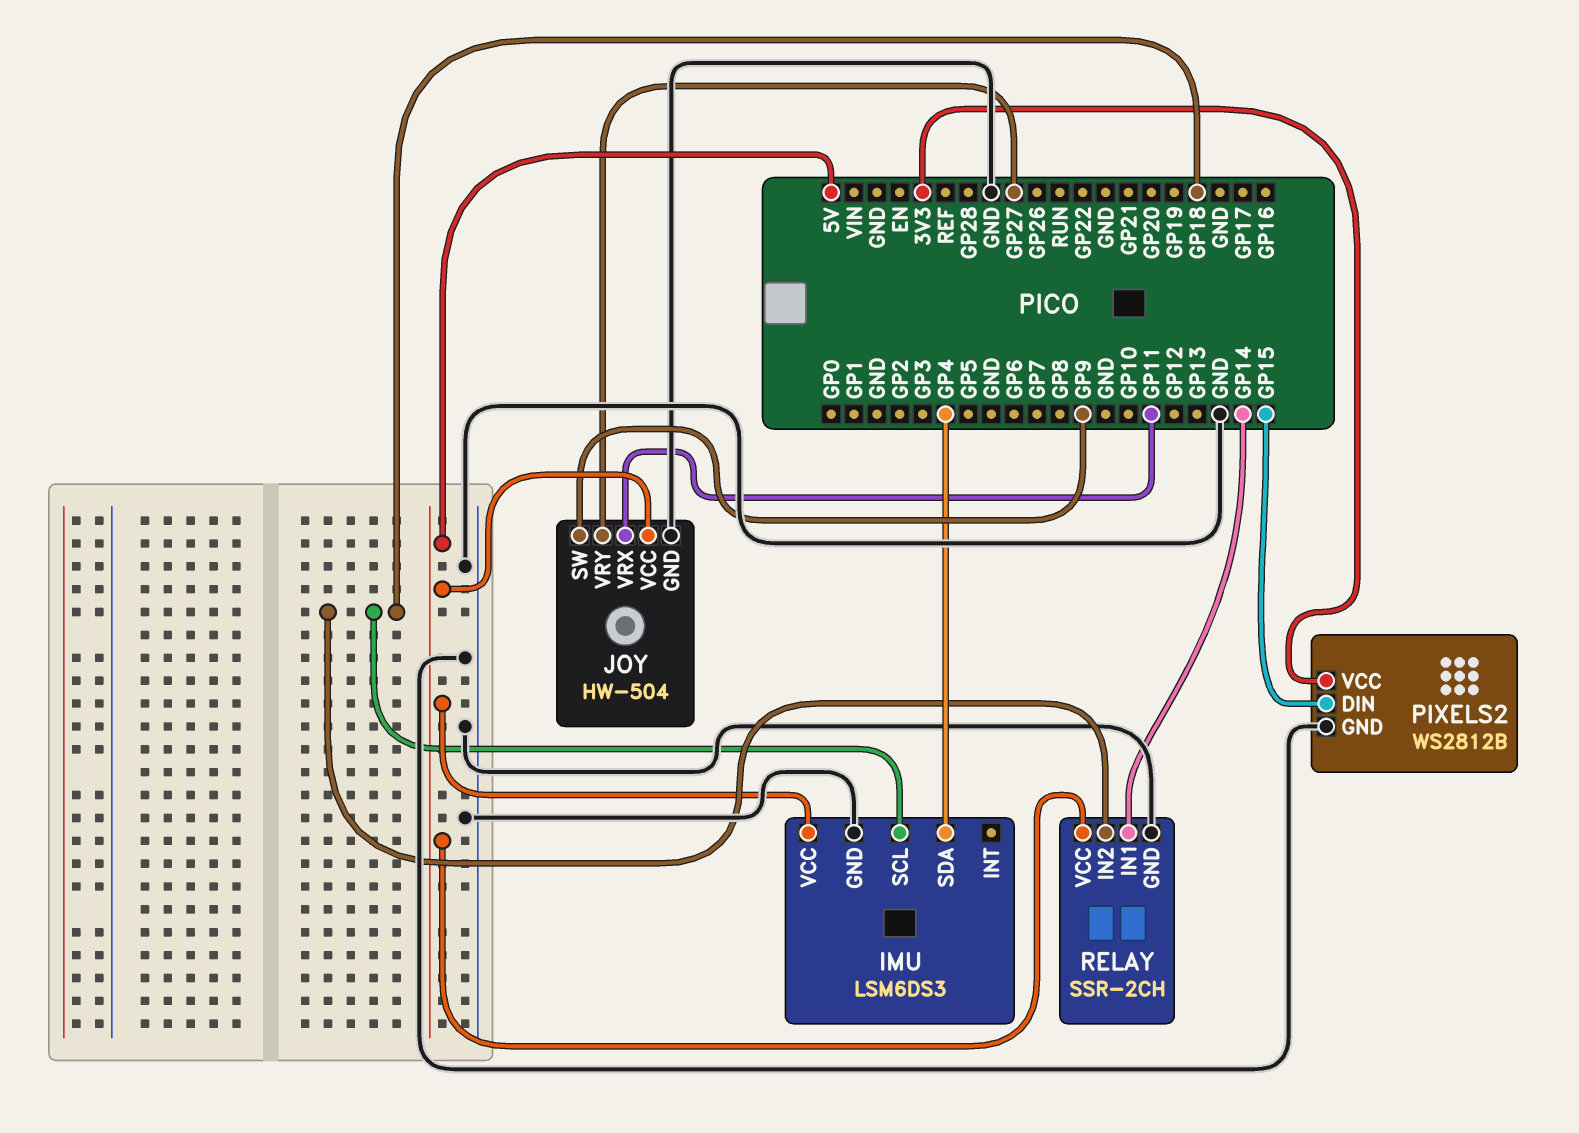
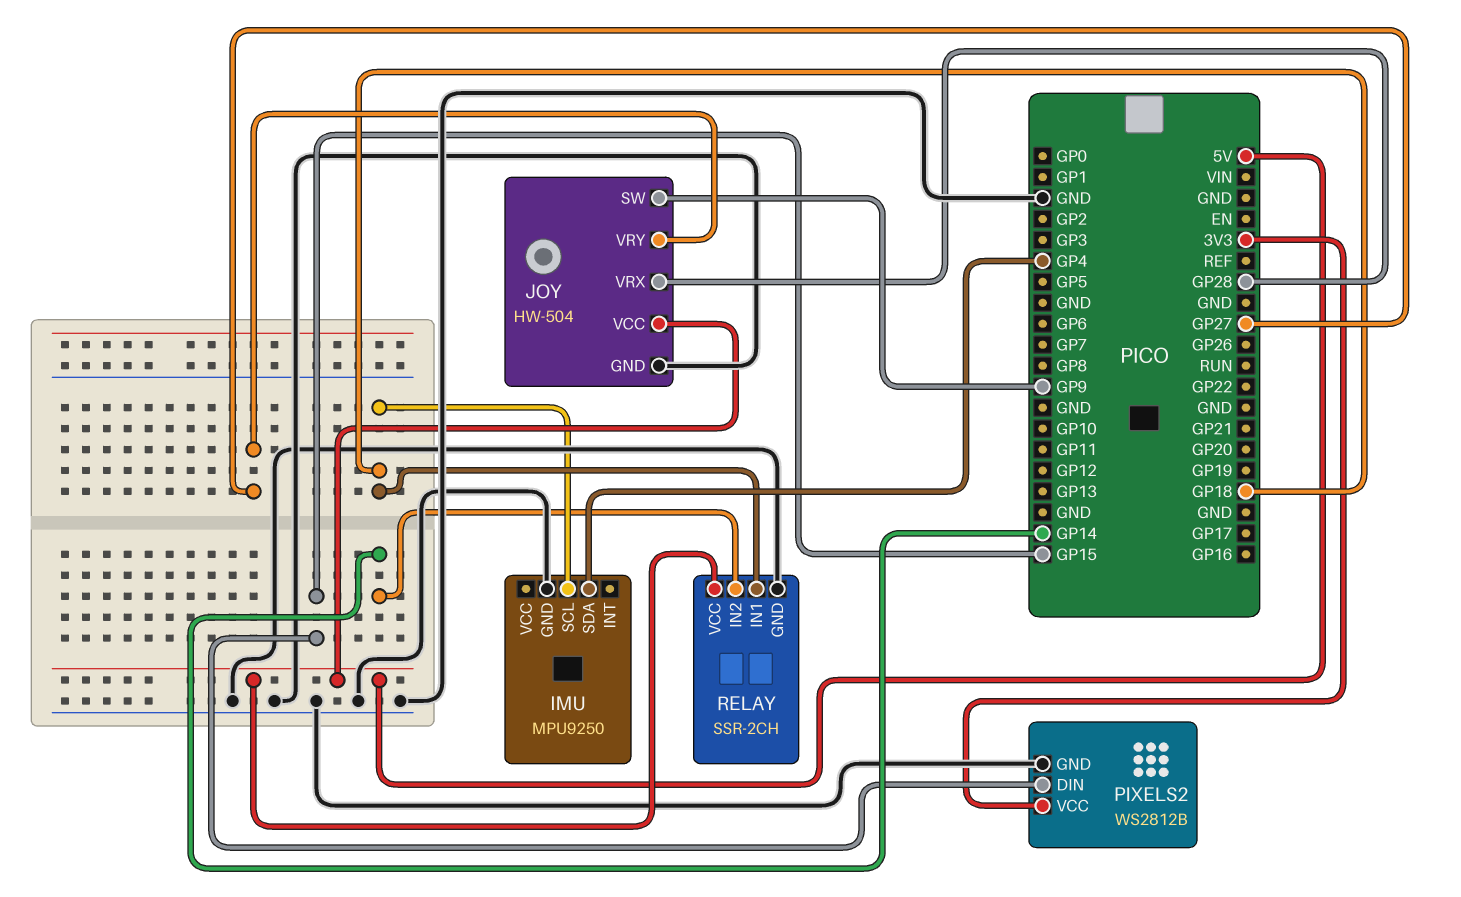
IMU: LSM6DS3 -> MPU9250
IMU pin VCC: 5V -> none
JOY pin VRX: GP11 -> GP28
RELAY pin IN1: GP14 -> GP18
RELAY pin IN2: GP18 -> GP14

